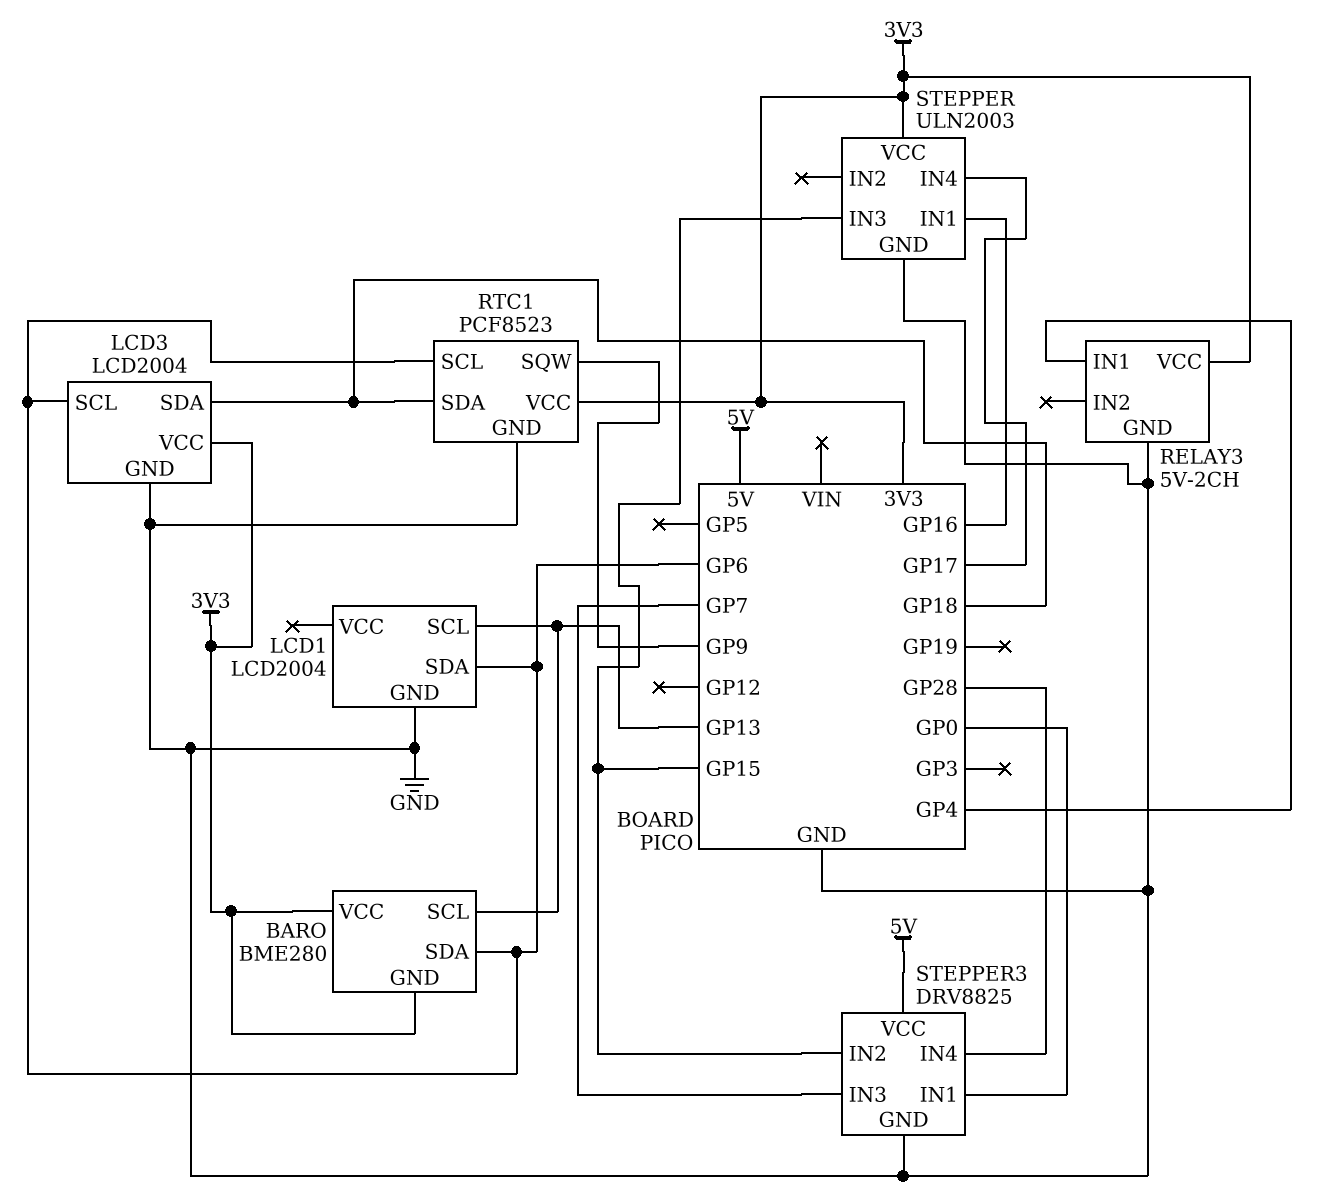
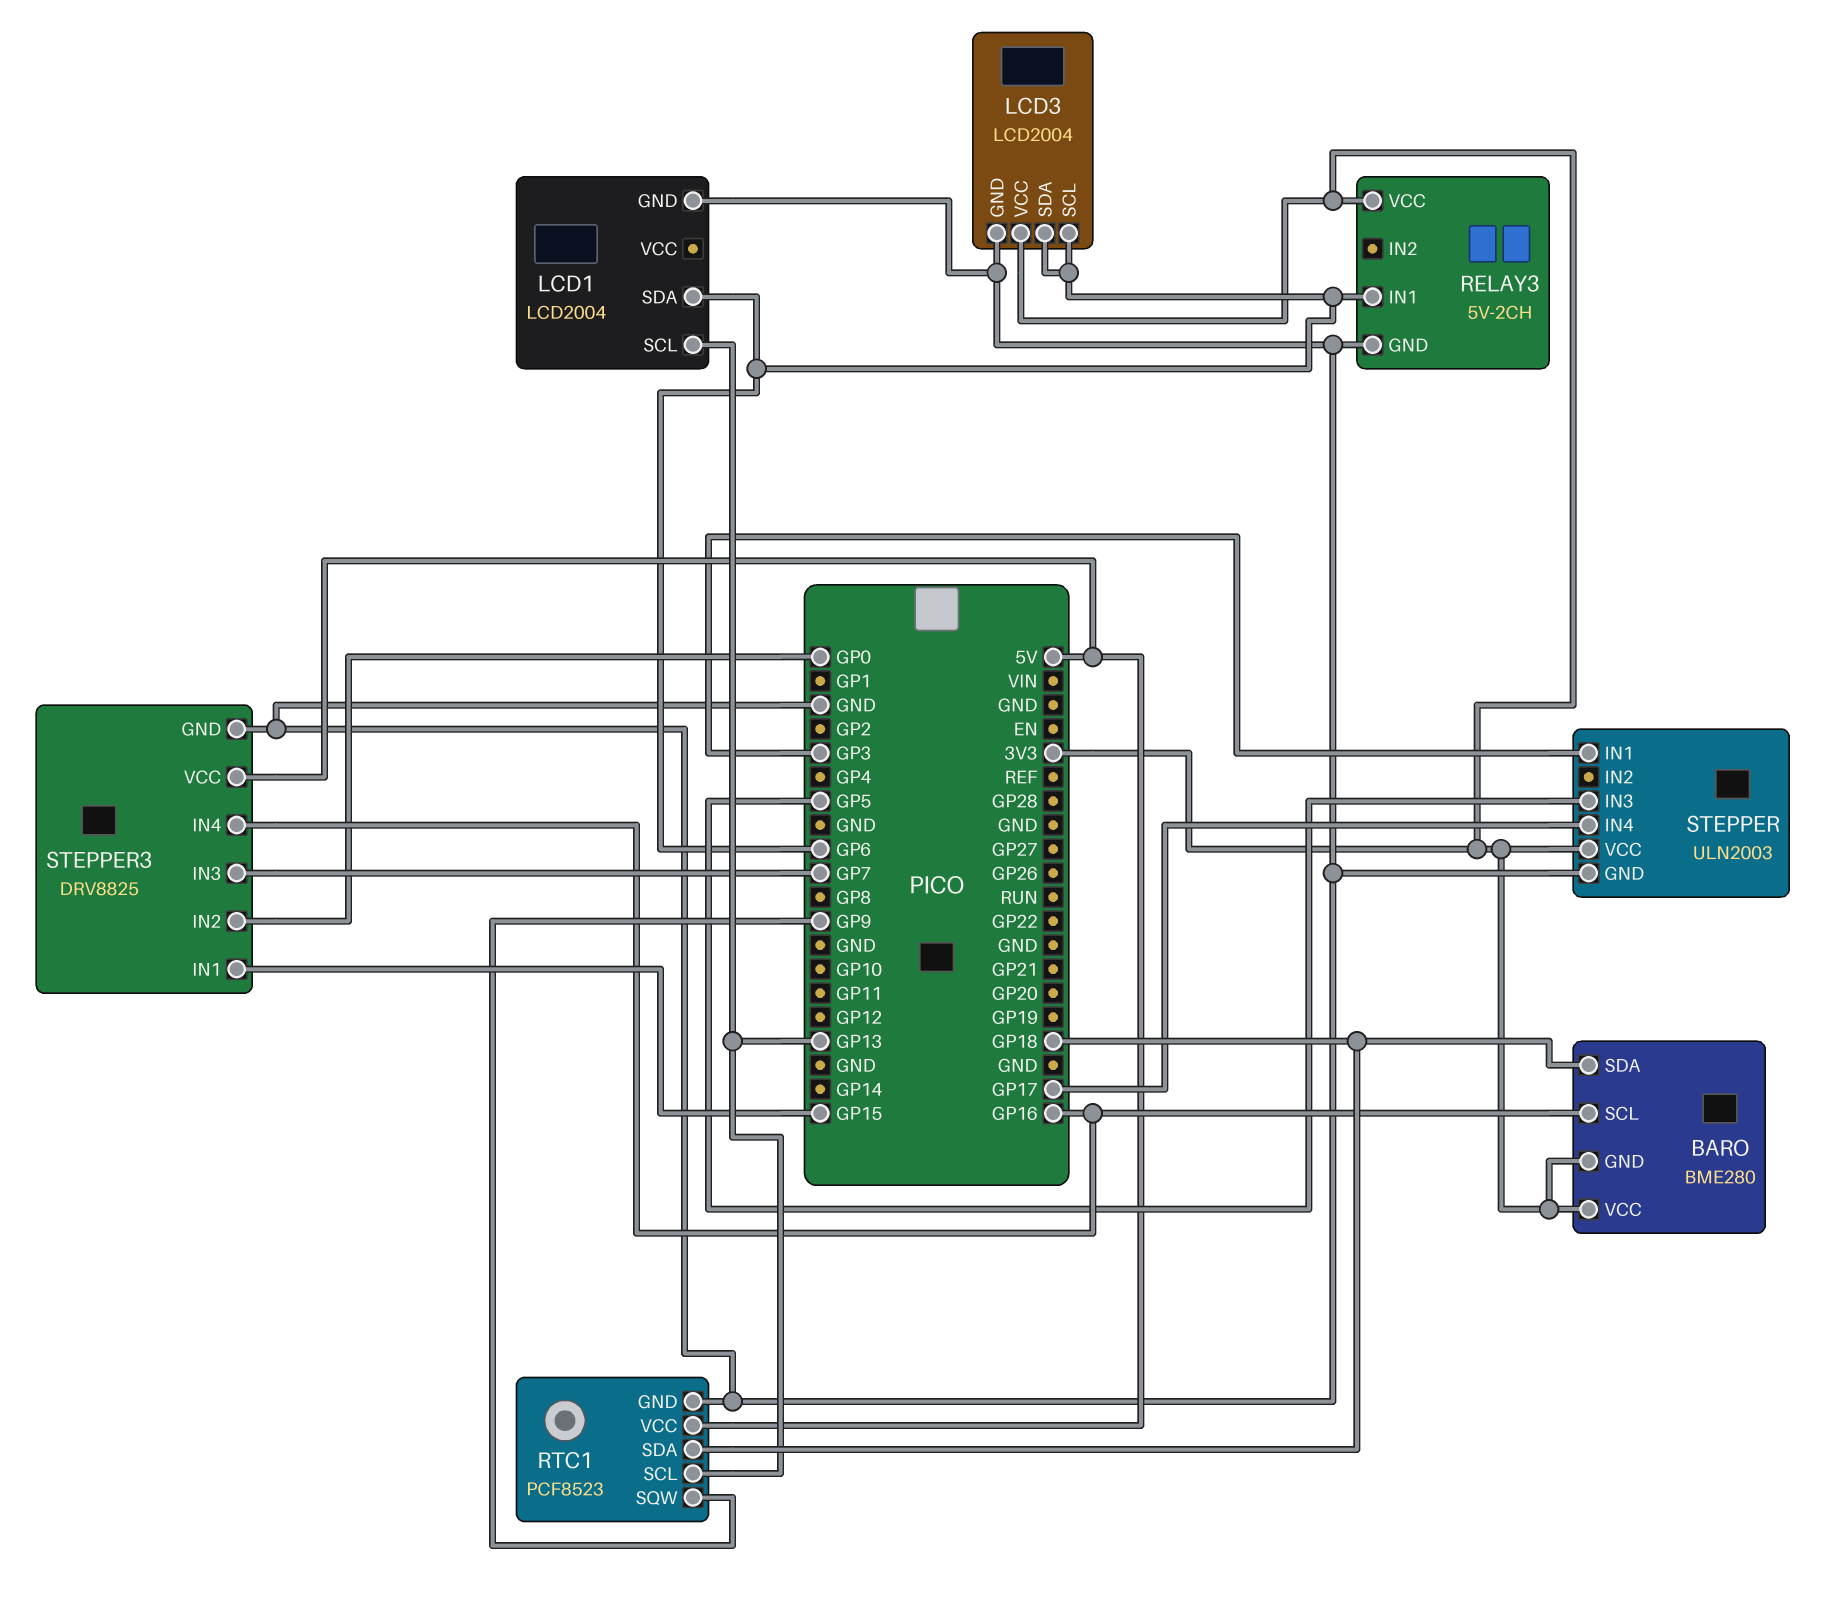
BARO pin SCL: GP13 -> GP16
BARO pin SDA: GP6 -> GP18
LCD3 pin SDA: GP18 -> GP6
RELAY3 pin IN1: GP4 -> GP6
RTC1 pin SCL: GP6 -> GP13
RTC1 pin VCC: 3V3 -> 5V
STEPPER pin IN1: GP16 -> GP3
STEPPER pin IN3: GP15 -> GP5
STEPPER3 pin IN1: GP0 -> GP15
STEPPER3 pin IN2: GP15 -> GP0
STEPPER3 pin IN4: GP28 -> GP16

